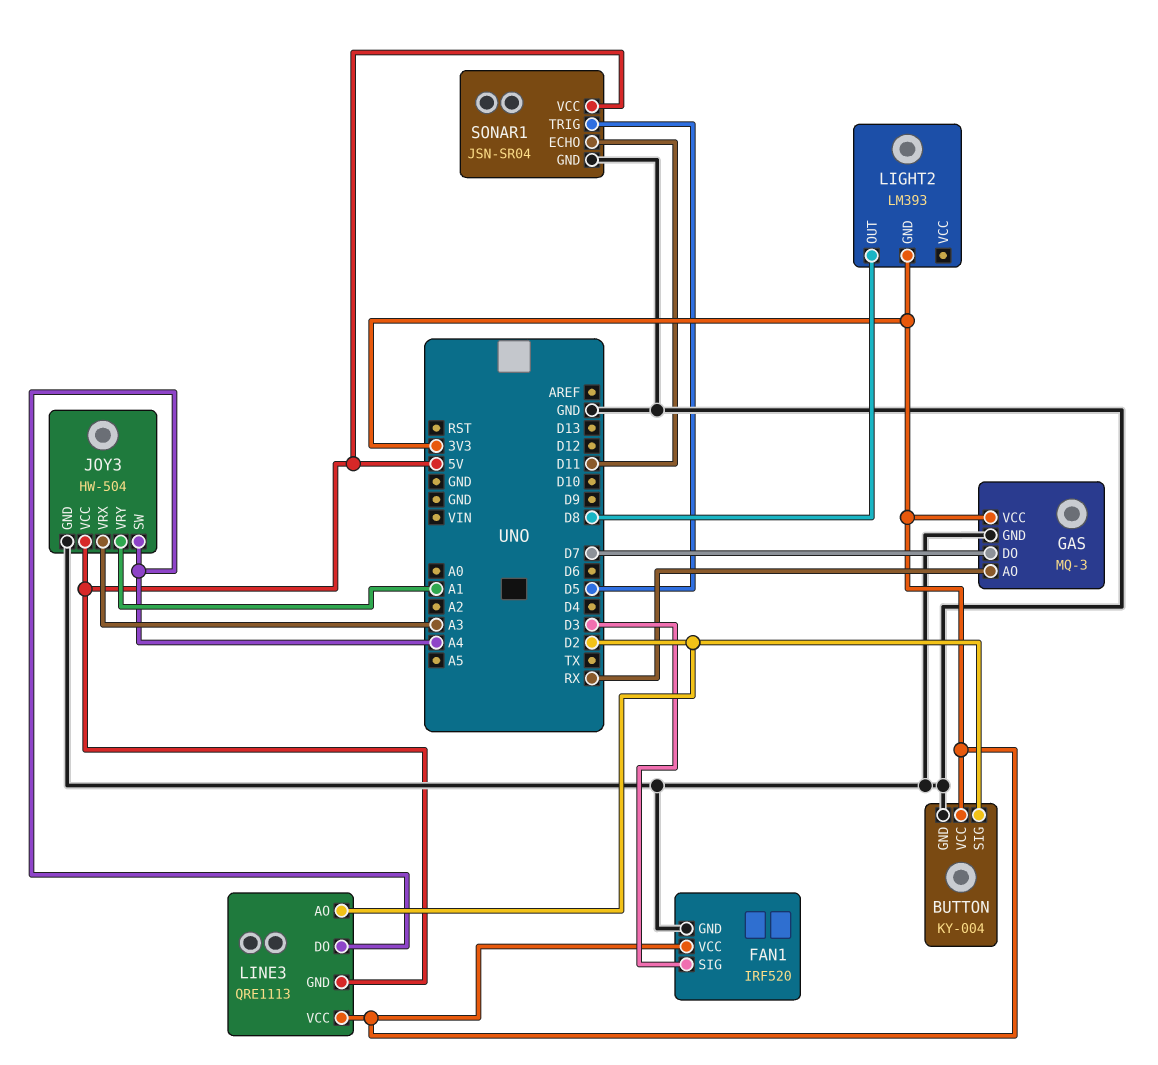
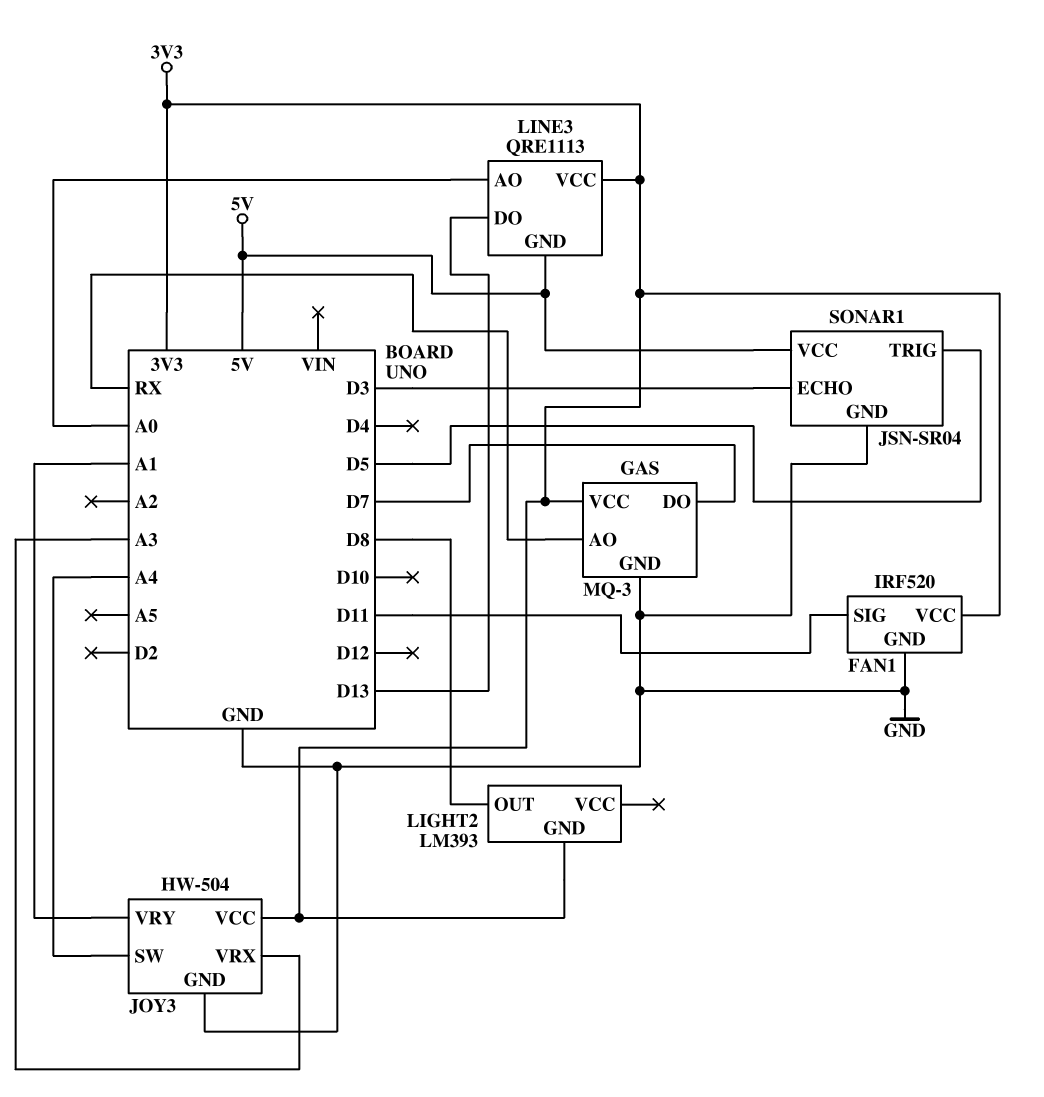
BUTTON: KY-004 -> none
BUTTON pin GND: GND -> none
BUTTON pin SIG: D2 -> none
BUTTON pin VCC: 3V3 -> none
FAN1 pin SIG: D3 -> D11
JOY3 pin VCC: 5V -> 3V3
LINE3 pin AO: D2 -> A0
LINE3 pin DO: A4 -> D13
SONAR1 pin ECHO: D11 -> D3

